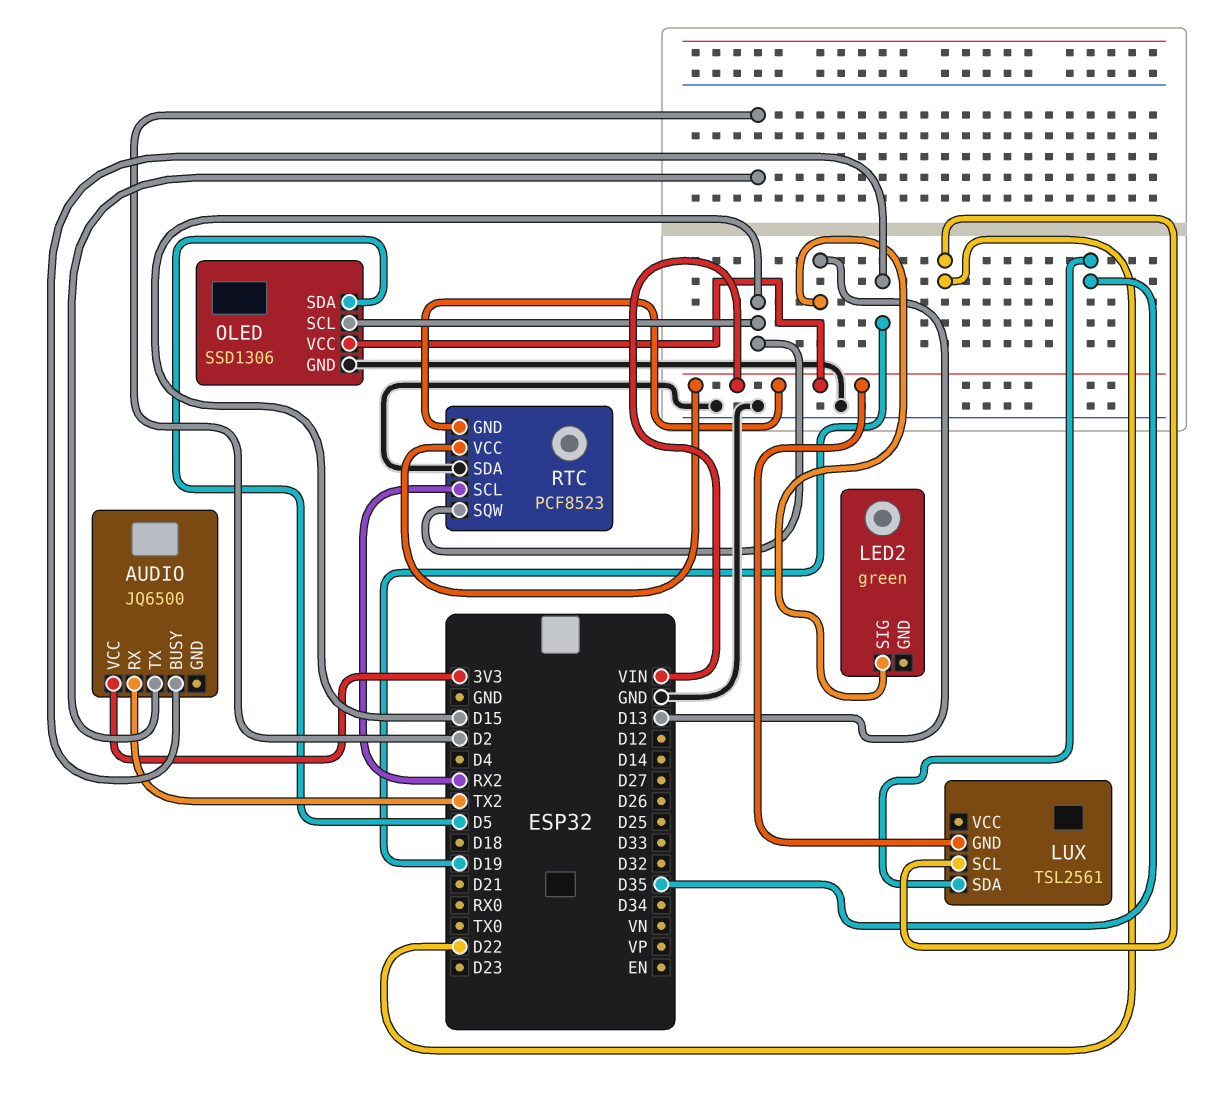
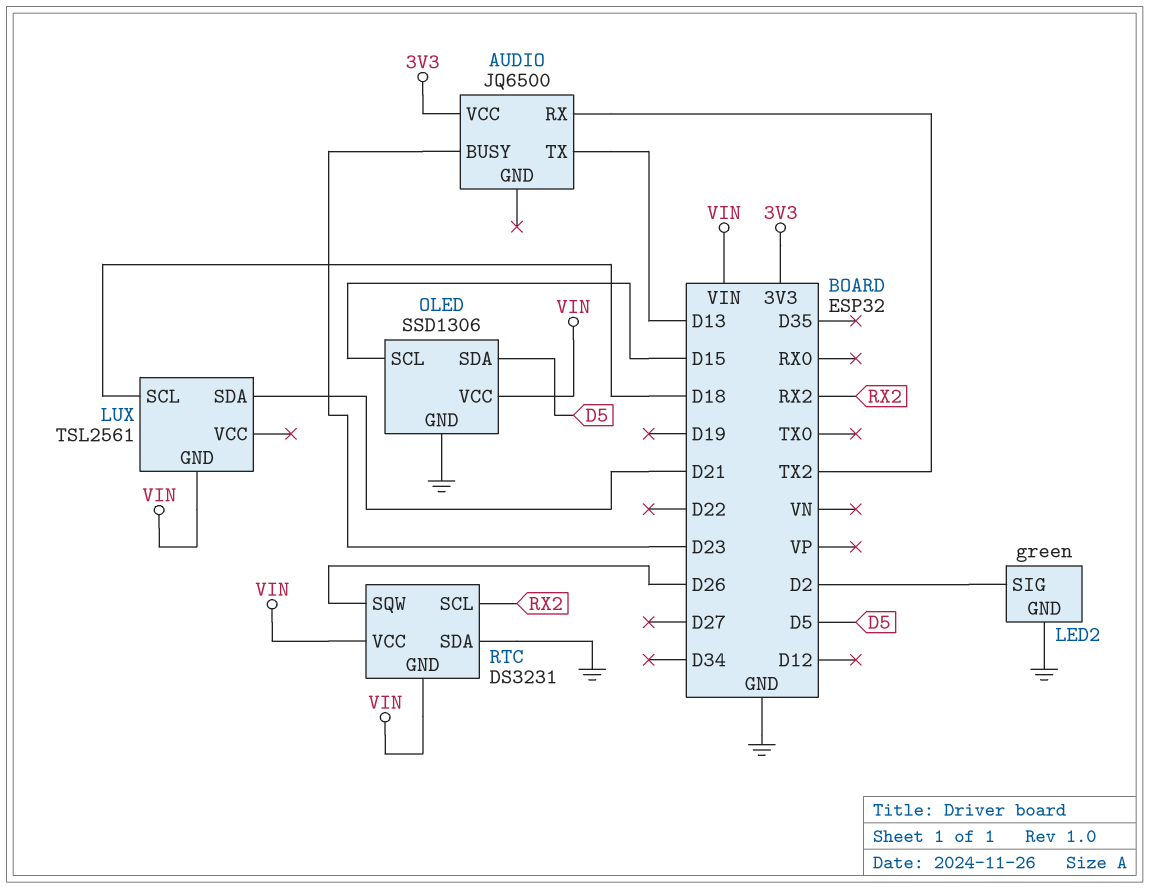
AUDIO pin BUSY: D19 -> D23
AUDIO pin TX: D2 -> D13
LED2 pin GND: none -> GND
LED2 pin SIG: D13 -> D2
LUX pin SCL: D22 -> D18
LUX pin SDA: D35 -> D21
RTC: PCF8523 -> DS3231
RTC pin SQW: D15 -> D26

